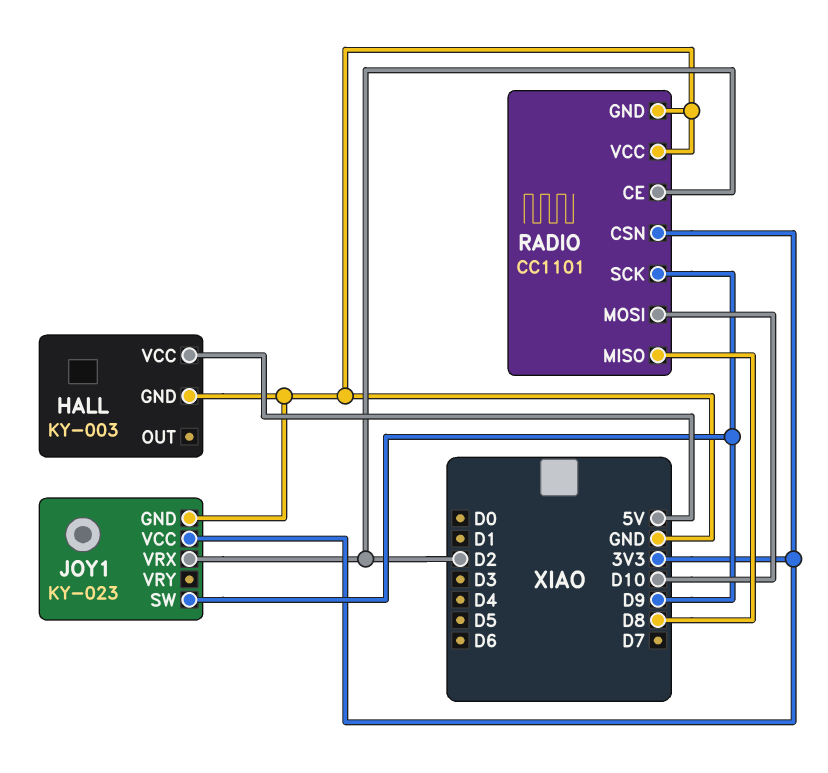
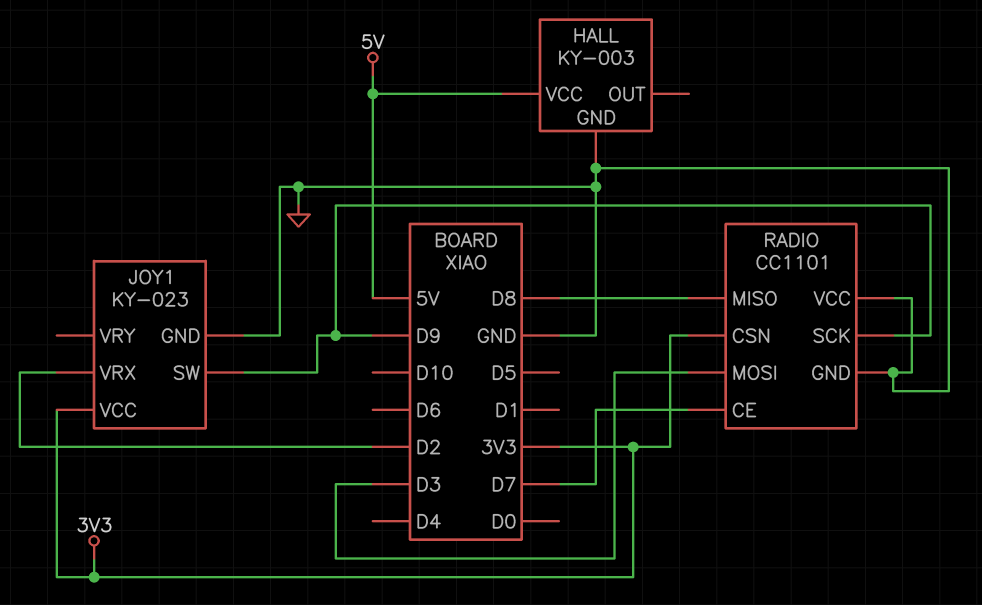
RADIO pin CE: D2 -> D7
RADIO pin MOSI: D10 -> D3

